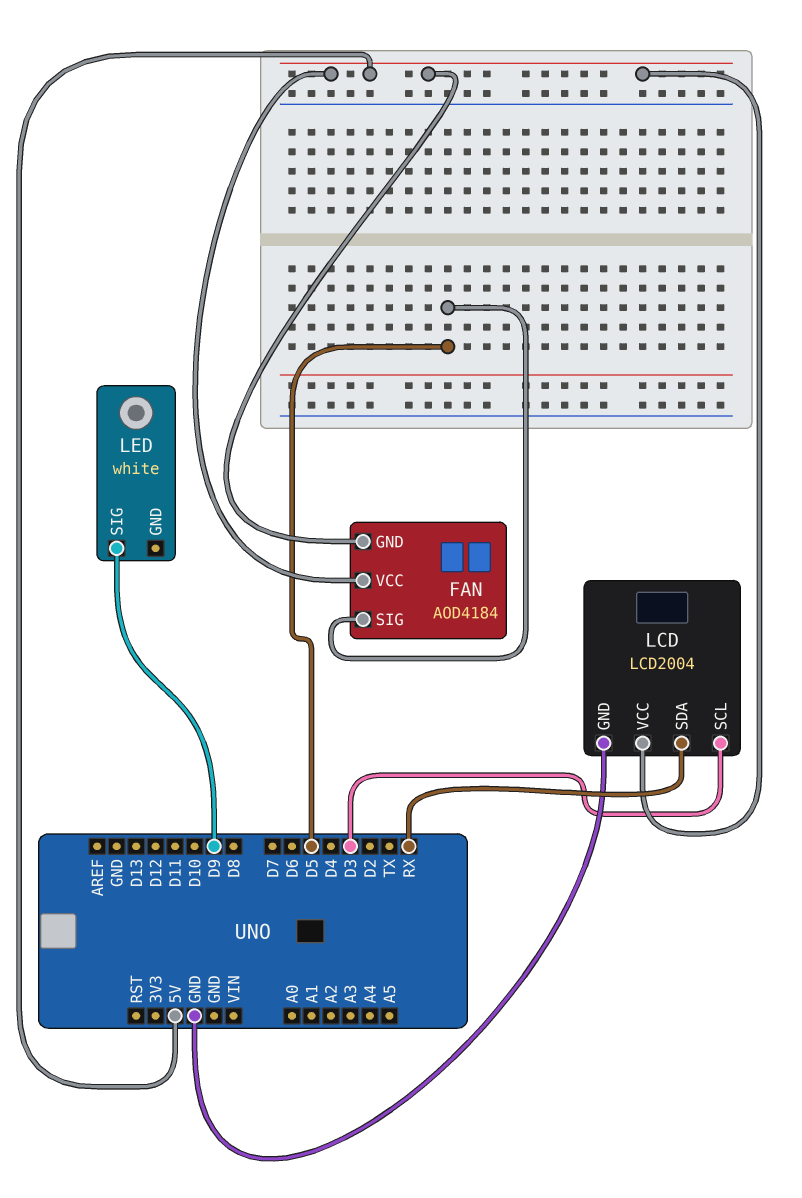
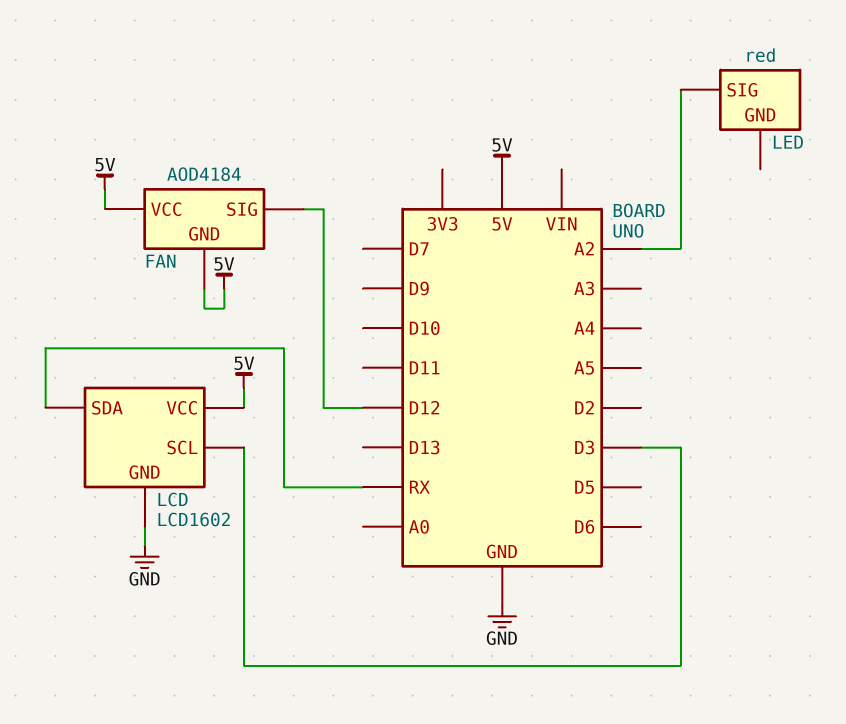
FAN pin SIG: D5 -> D12
LCD: LCD2004 -> LCD1602
LED: white -> red
LED pin SIG: D9 -> A2

